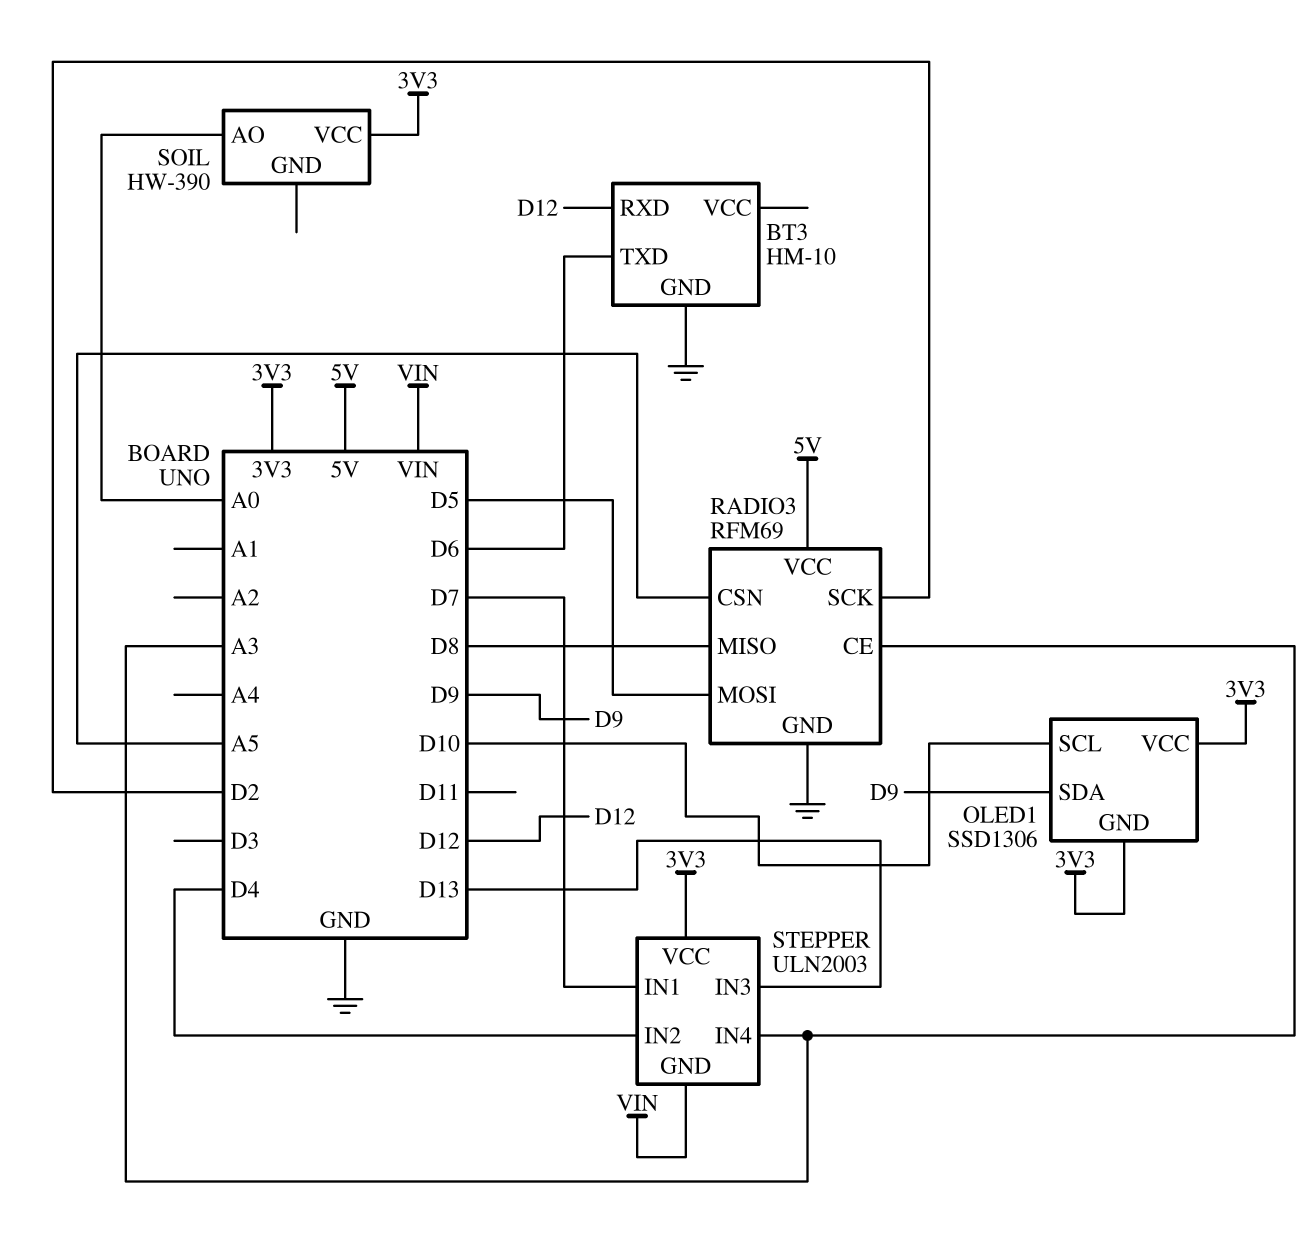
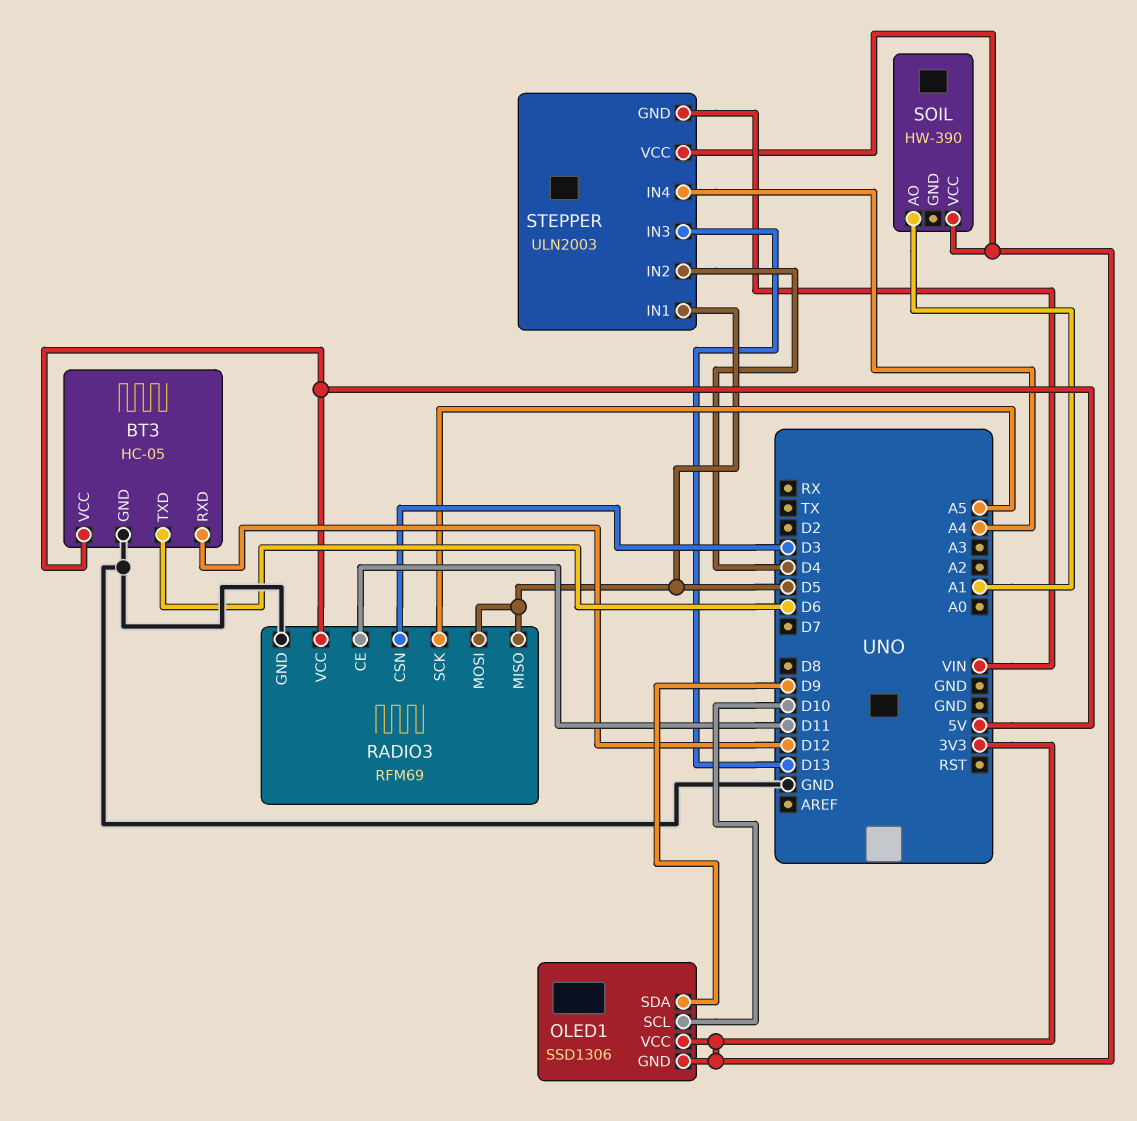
BT3: HM-10 -> HC-05
BT3 pin VCC: none -> 5V
RADIO3 pin CE: A3 -> D11
RADIO3 pin CSN: A5 -> D3
RADIO3 pin MISO: D8 -> D5
RADIO3 pin SCK: D2 -> A5
SOIL pin AO: A0 -> A1
STEPPER pin IN1: D7 -> D5
STEPPER pin IN4: A3 -> A4

